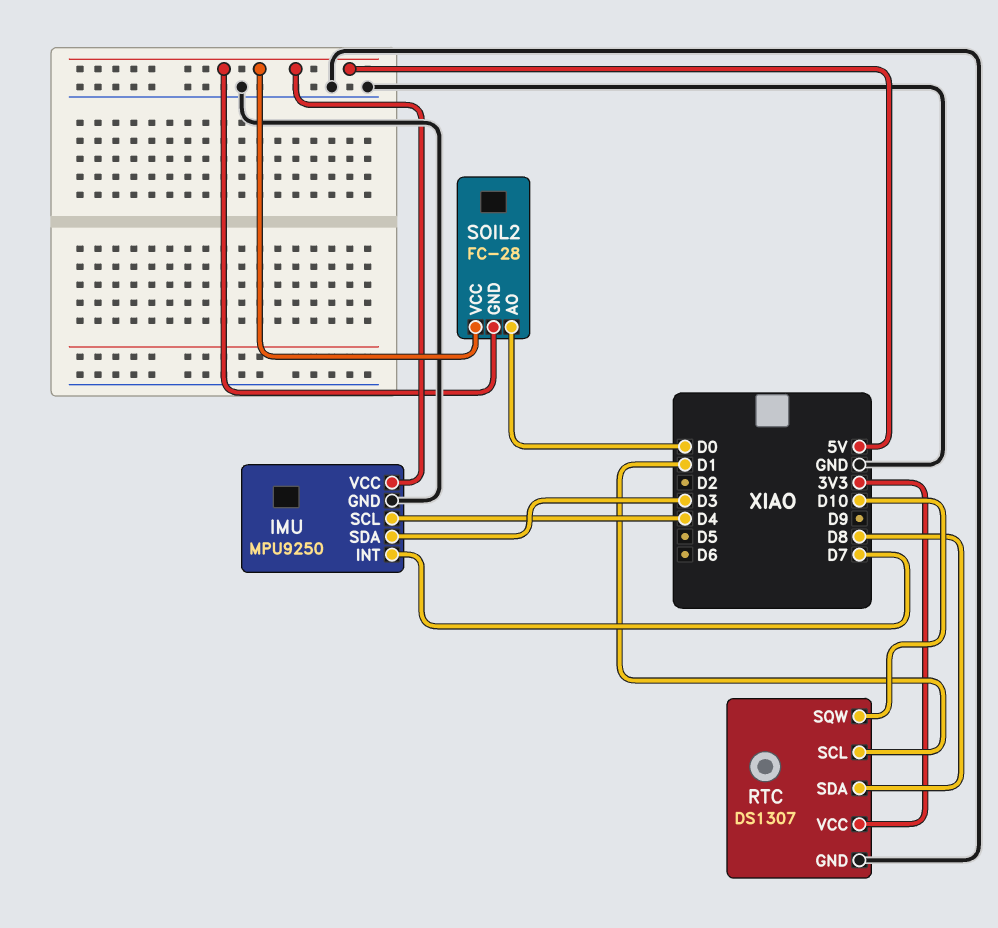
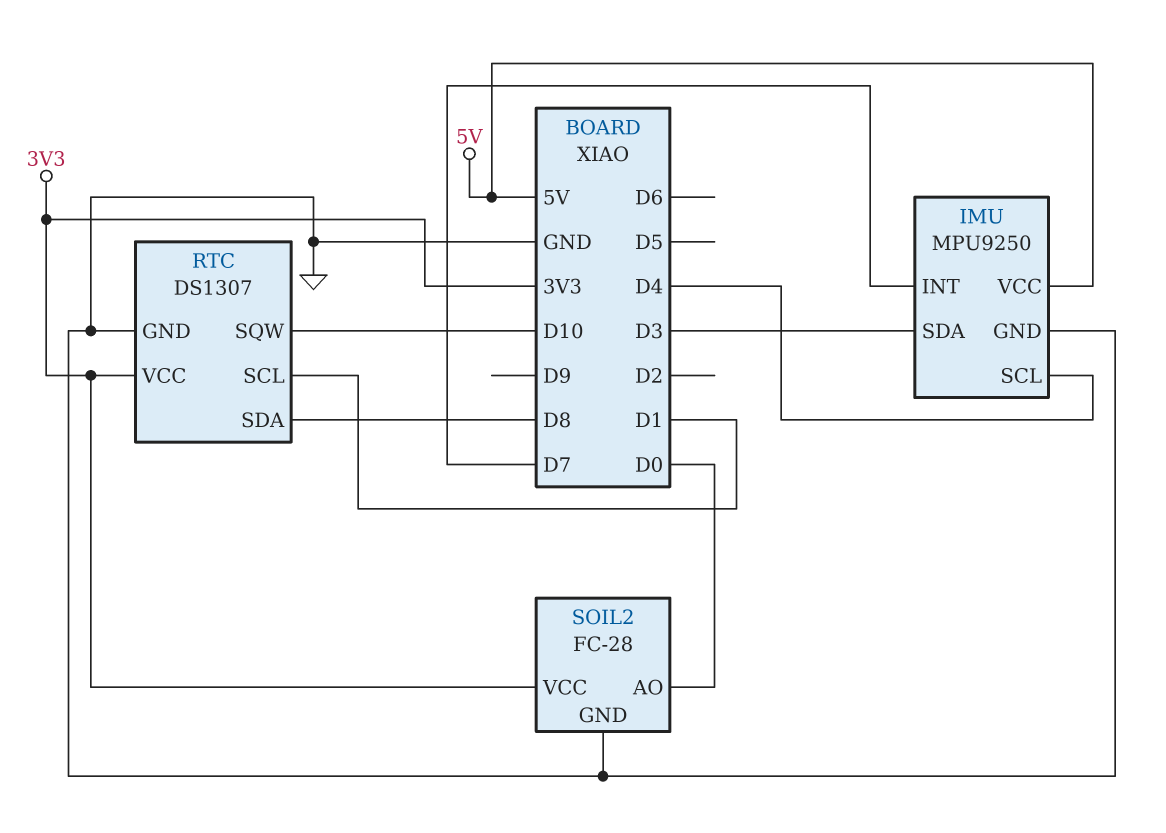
SOIL2 pin GND: 5V -> GND
SOIL2 pin VCC: 5V -> 3V3

